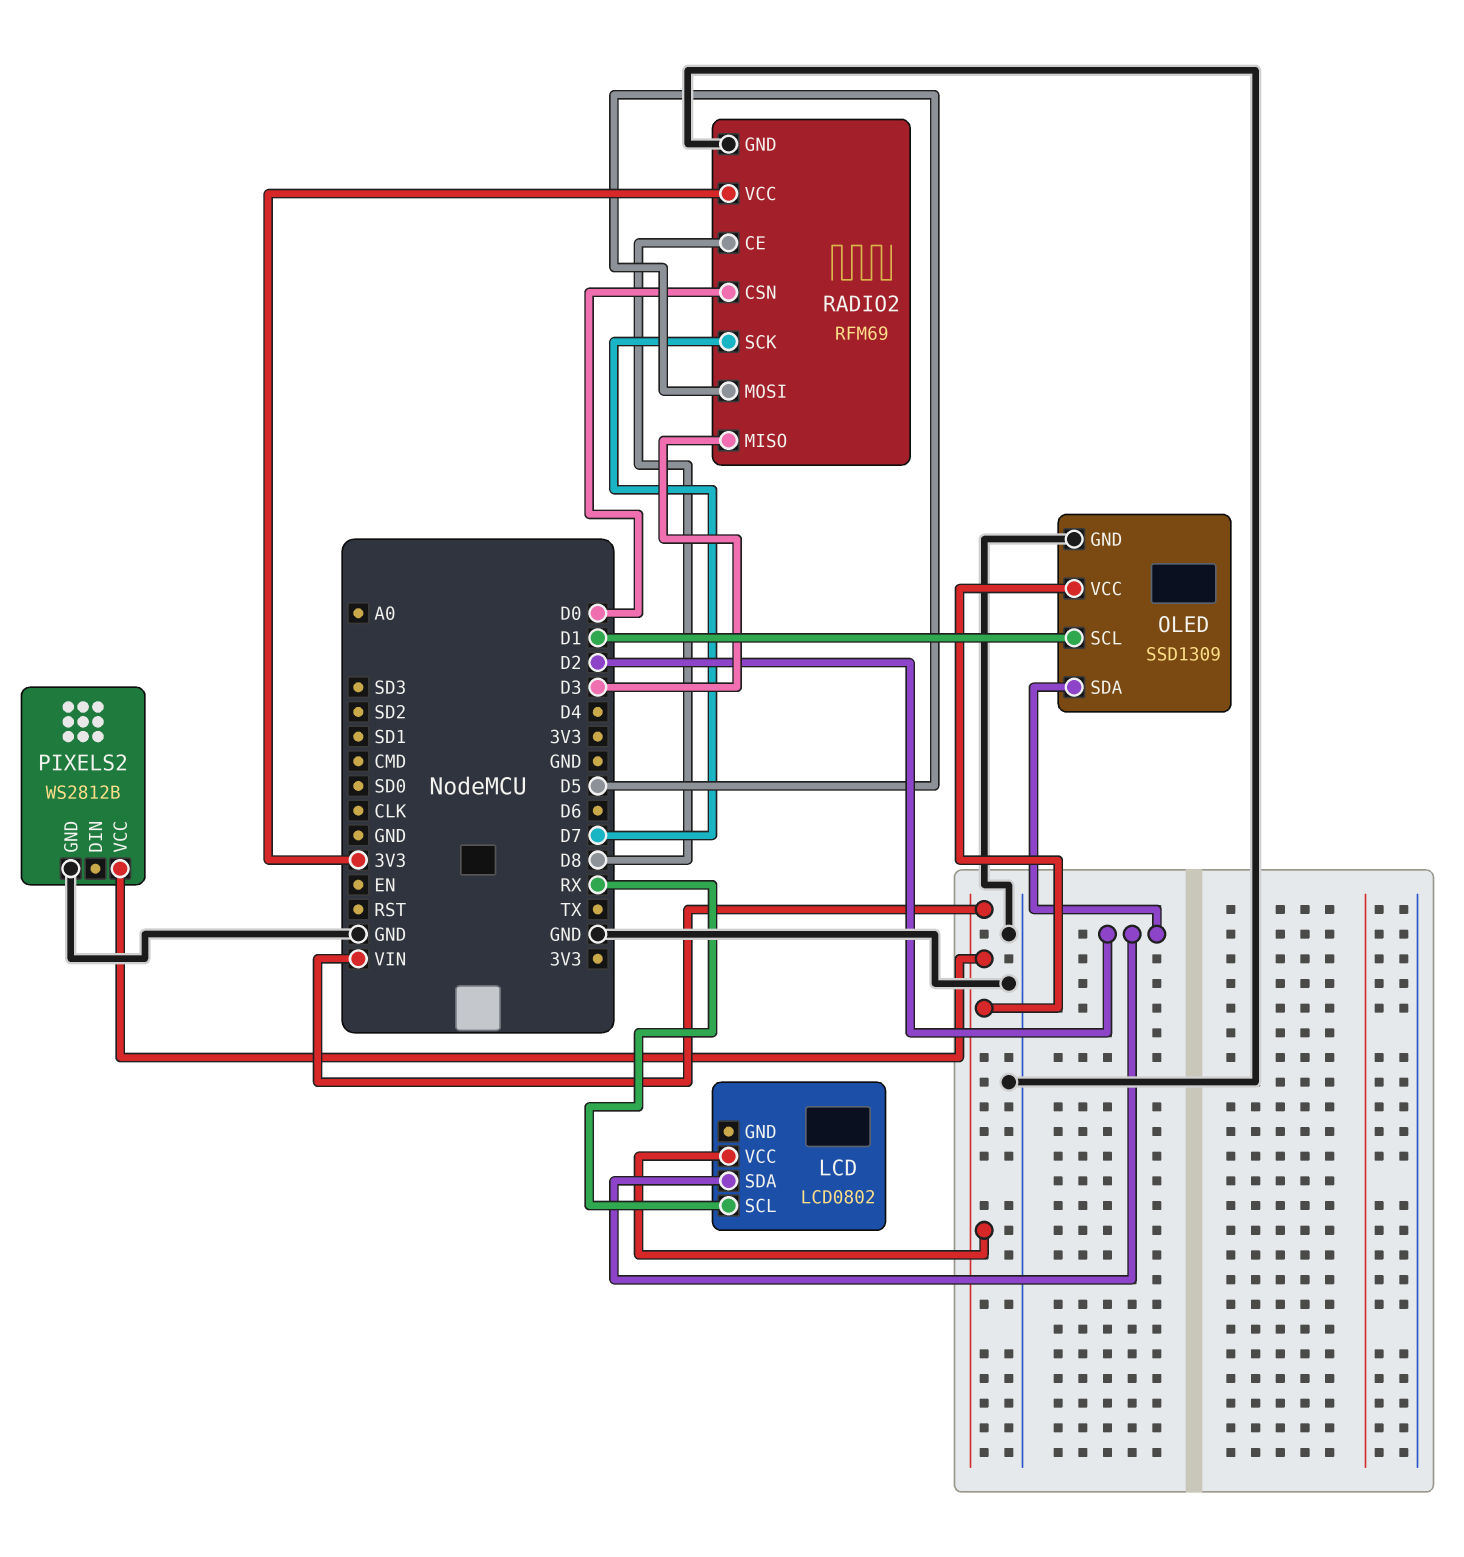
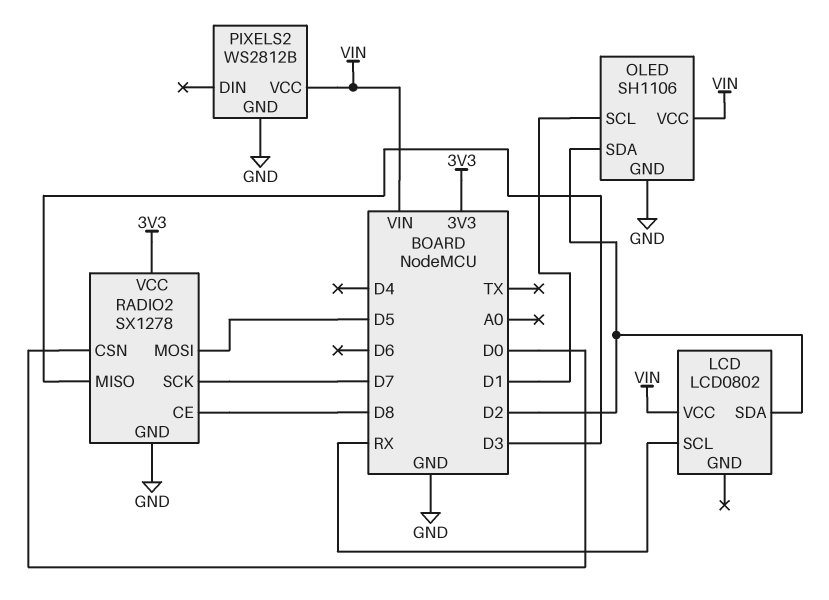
OLED: SSD1309 -> SH1106
RADIO2: RFM69 -> SX1278

